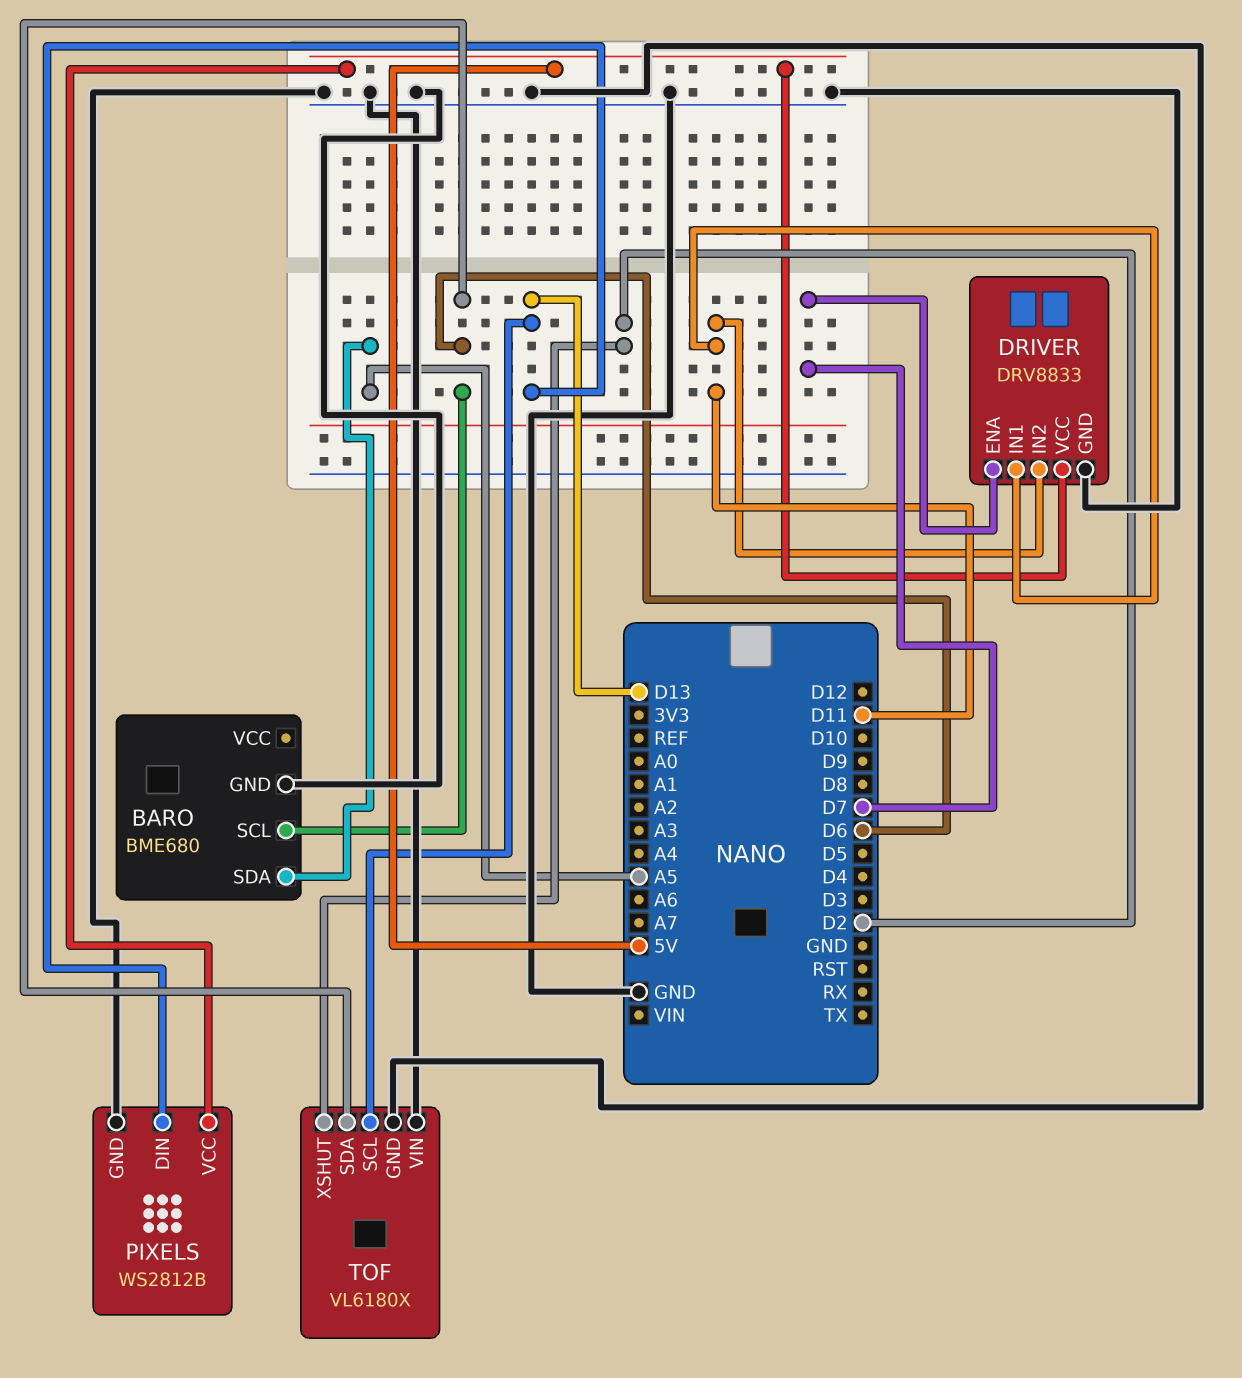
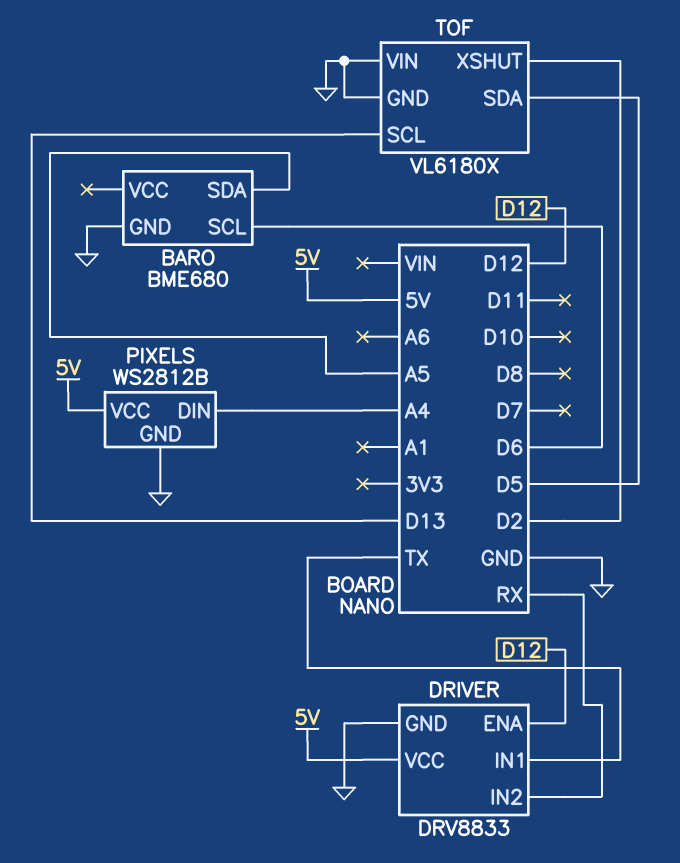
DRIVER pin ENA: D7 -> D12
DRIVER pin IN1: D11 -> TX
DRIVER pin IN2: D11 -> RX
PIXELS pin DIN: D13 -> A4
TOF pin SDA: D6 -> D5

